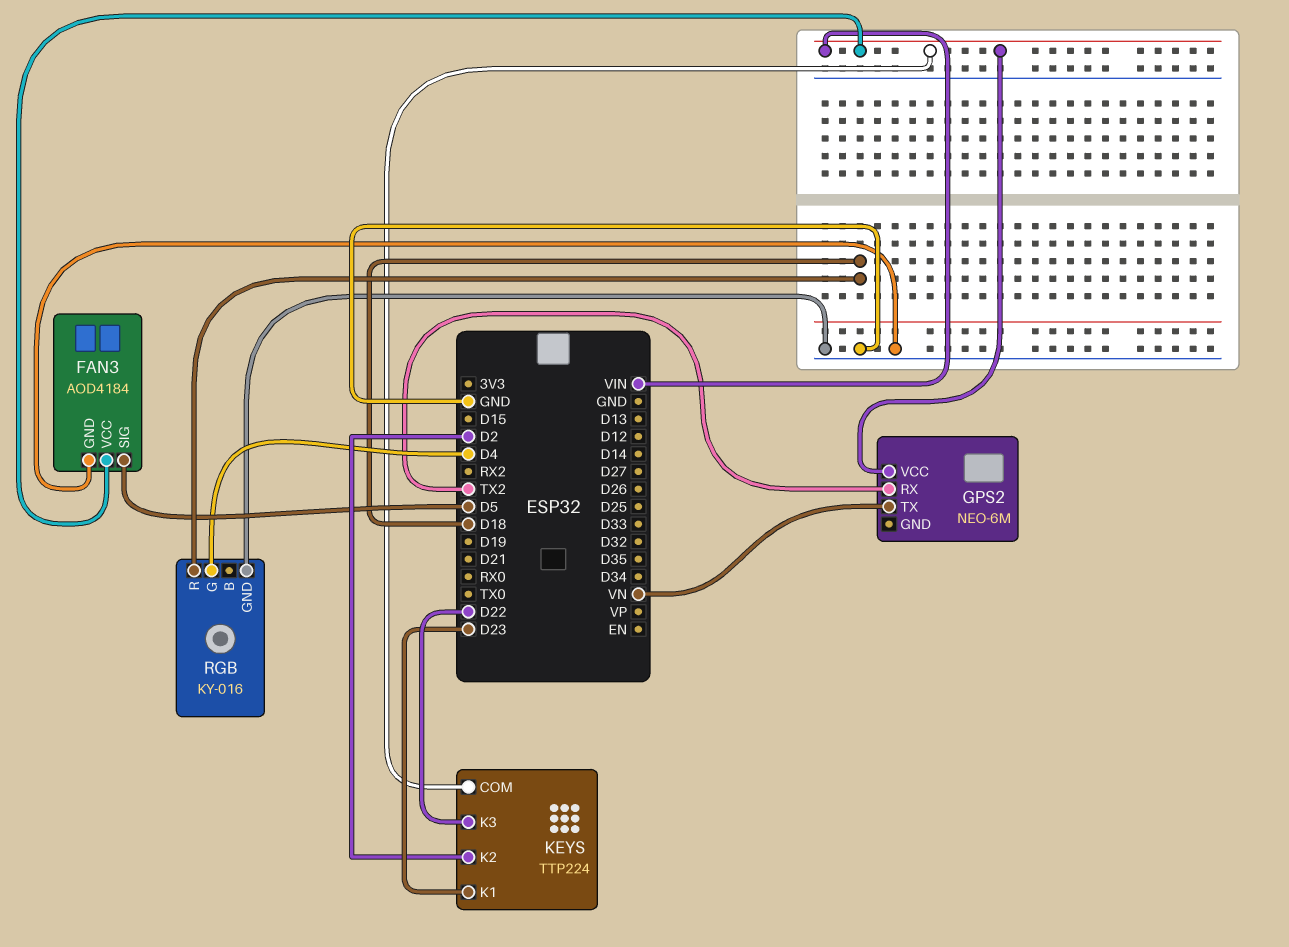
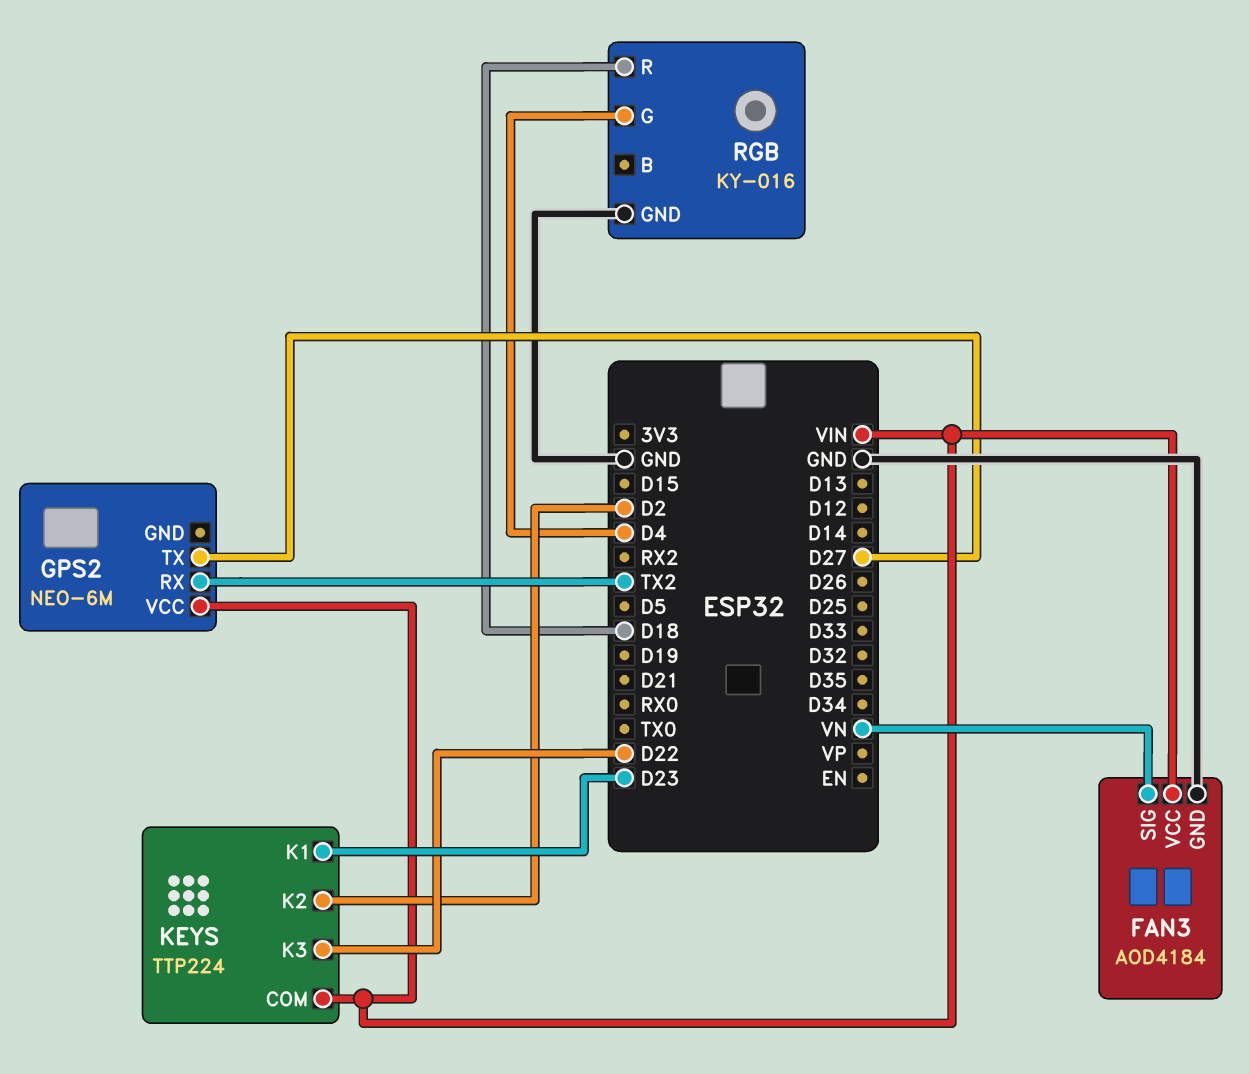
FAN3 pin SIG: D5 -> VN
GPS2 pin TX: VN -> D27

